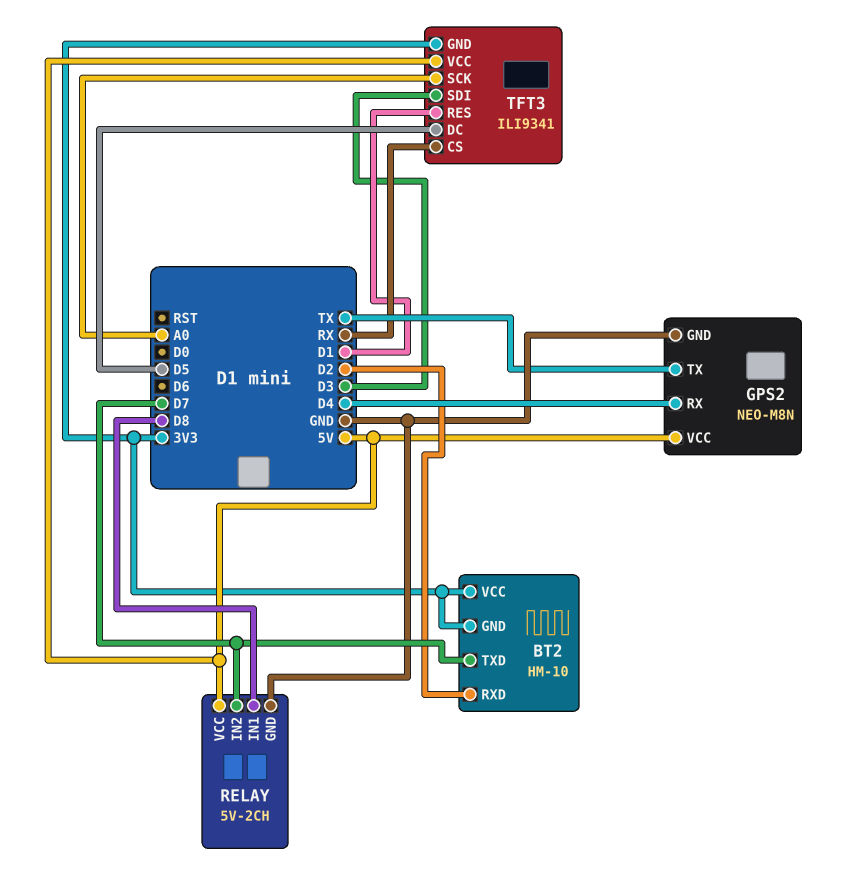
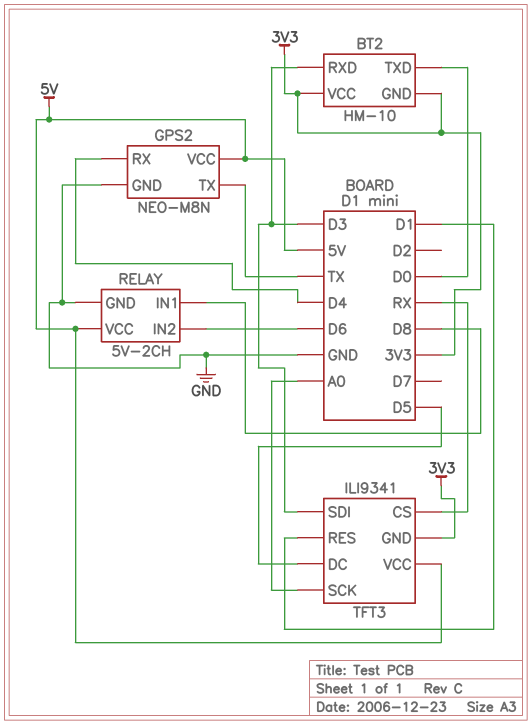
BT2 pin RXD: D2 -> D3
BT2 pin TXD: D7 -> D0
RELAY pin IN2: D7 -> D6

